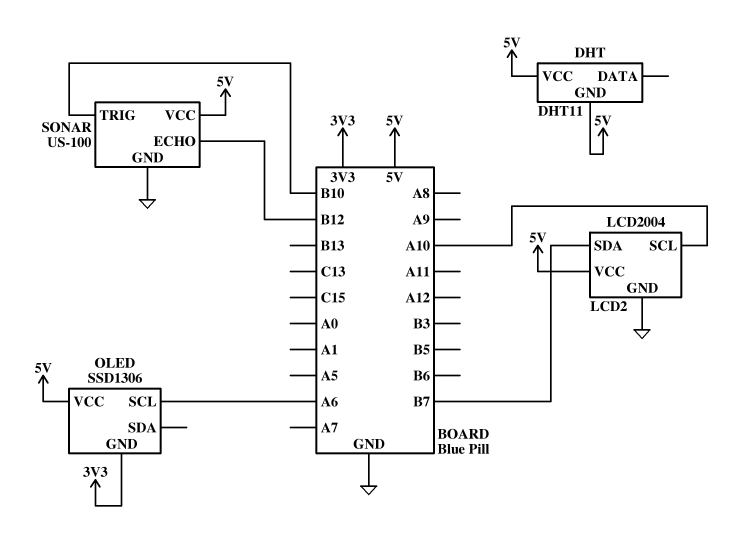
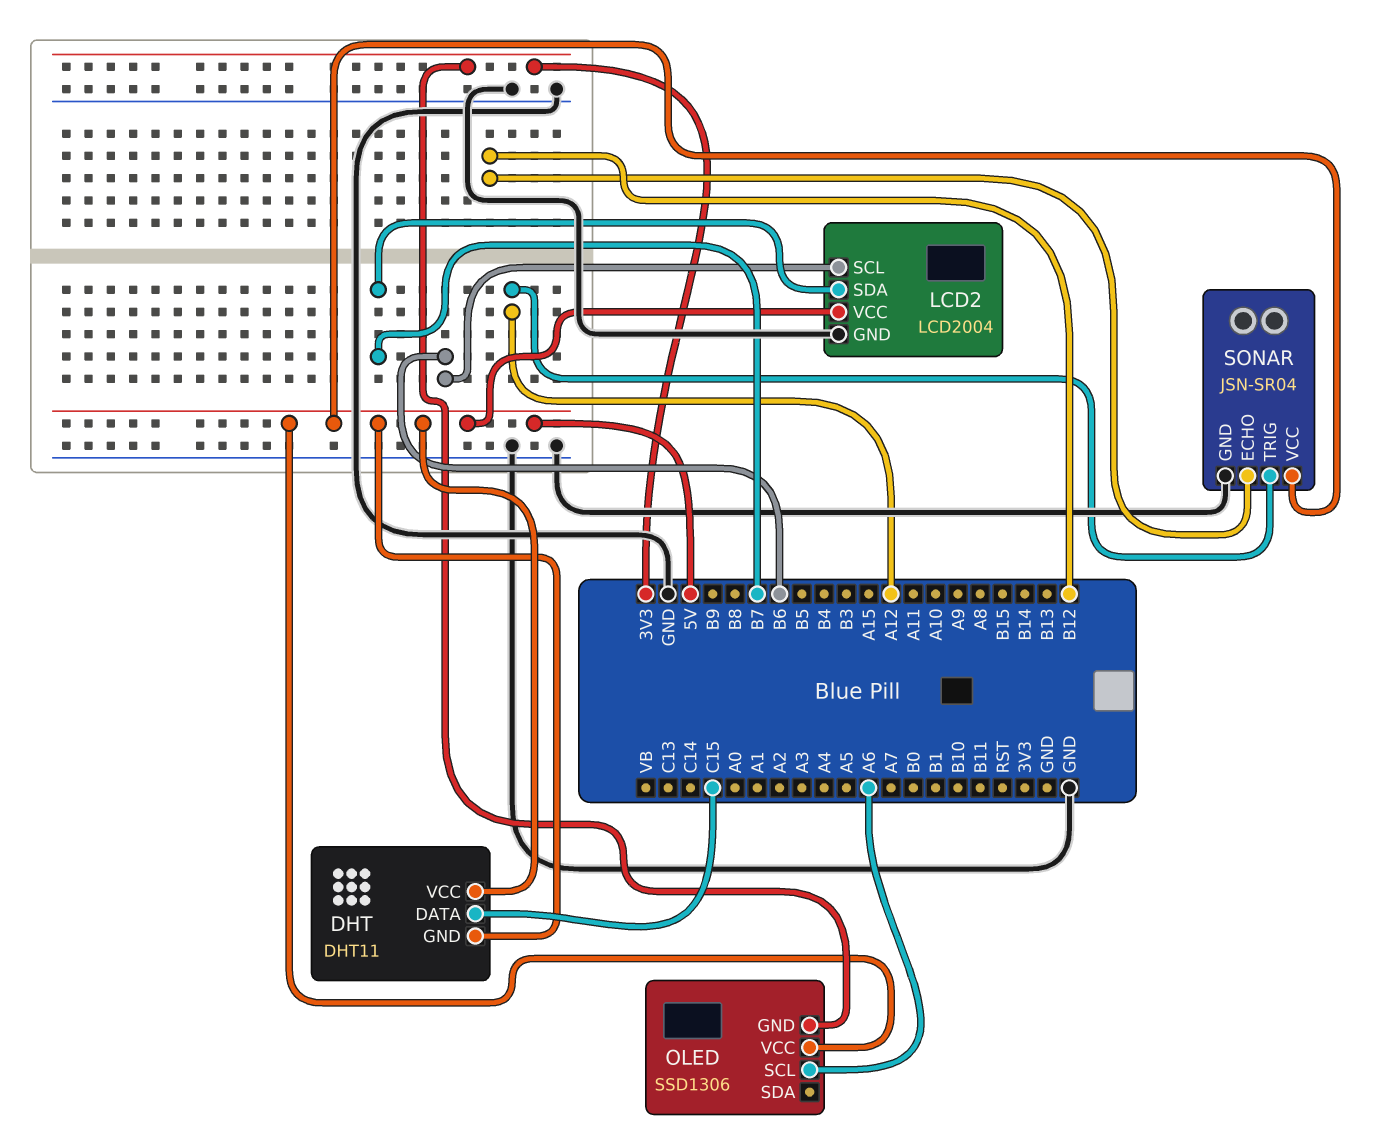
DHT pin DATA: none -> C15
LCD2 pin SCL: A10 -> B6
SONAR: US-100 -> JSN-SR04
SONAR pin TRIG: B10 -> A12

